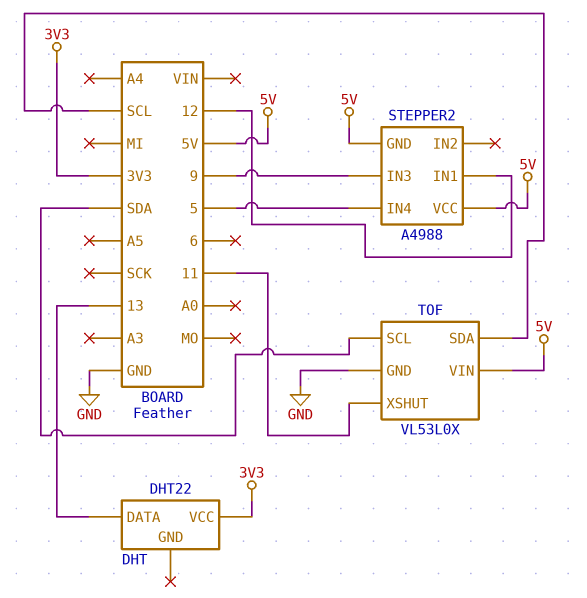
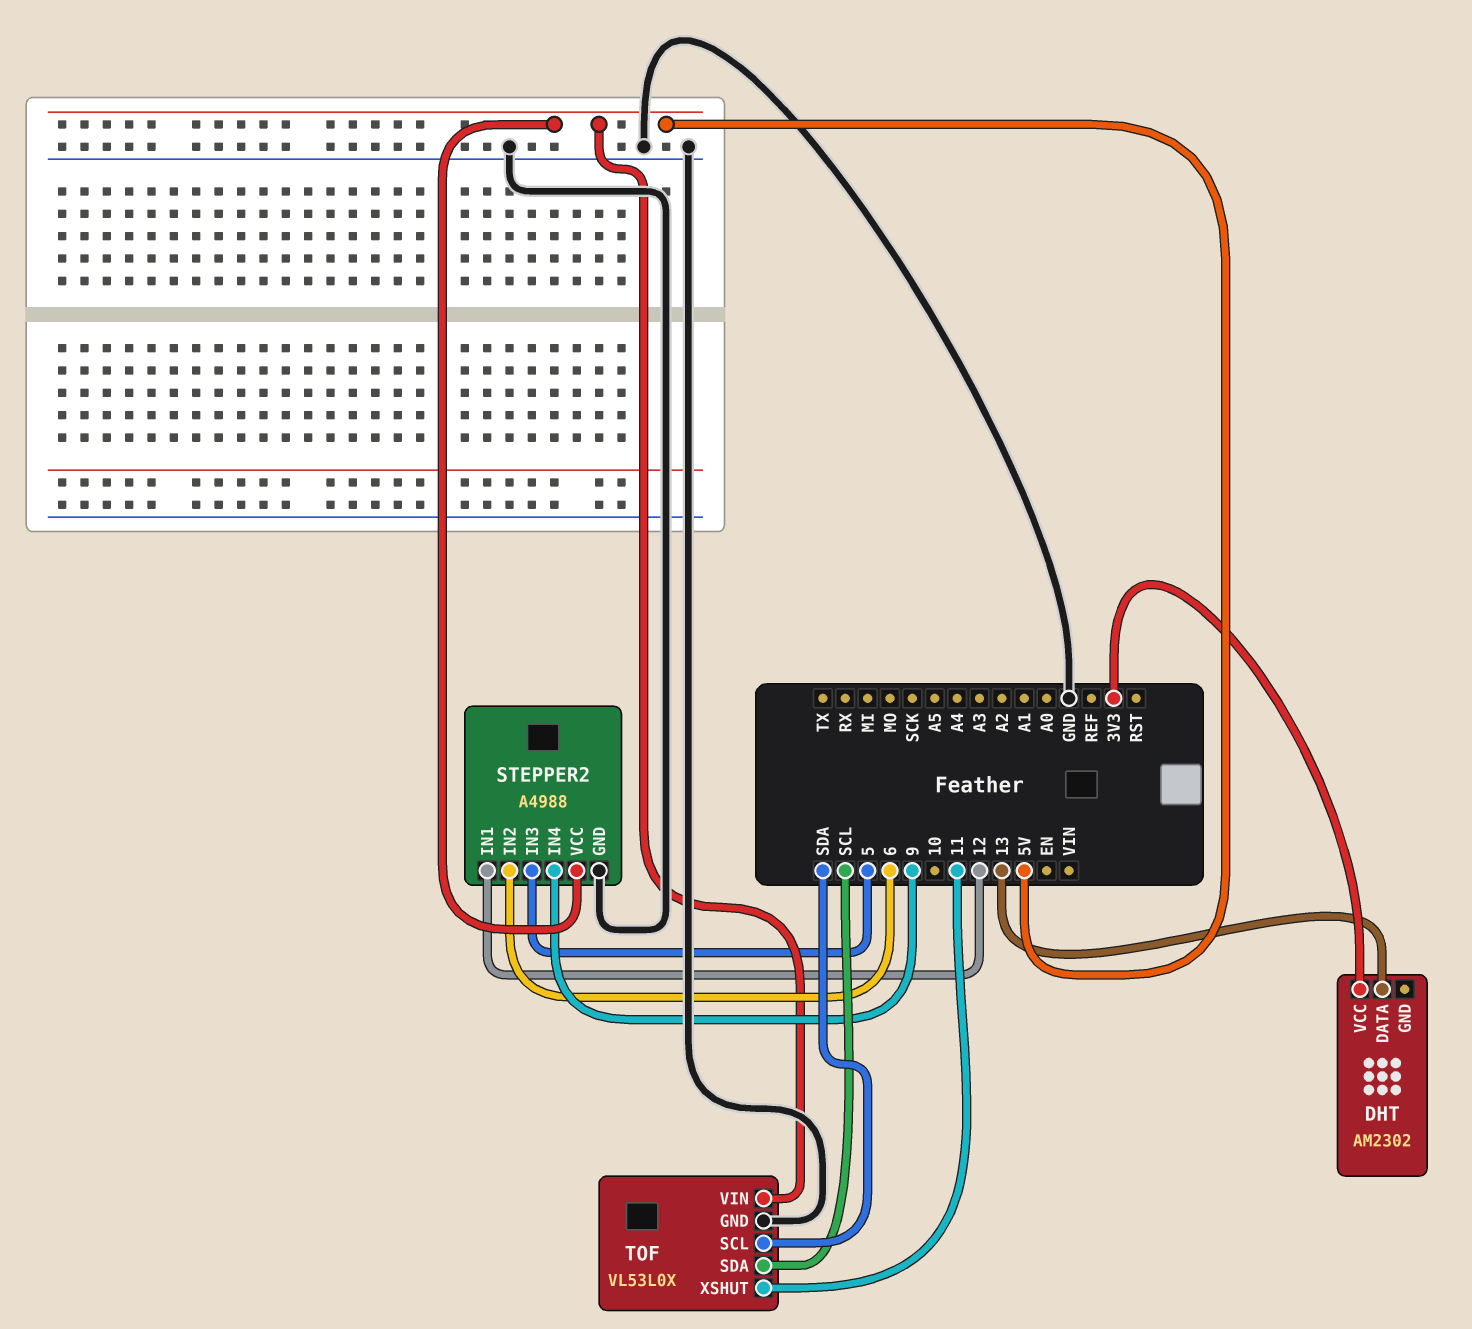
DHT: DHT22 -> AM2302
STEPPER2 pin GND: 5V -> GND
STEPPER2 pin IN2: none -> 6
STEPPER2 pin IN3: 9 -> 5
STEPPER2 pin IN4: 5 -> 9

